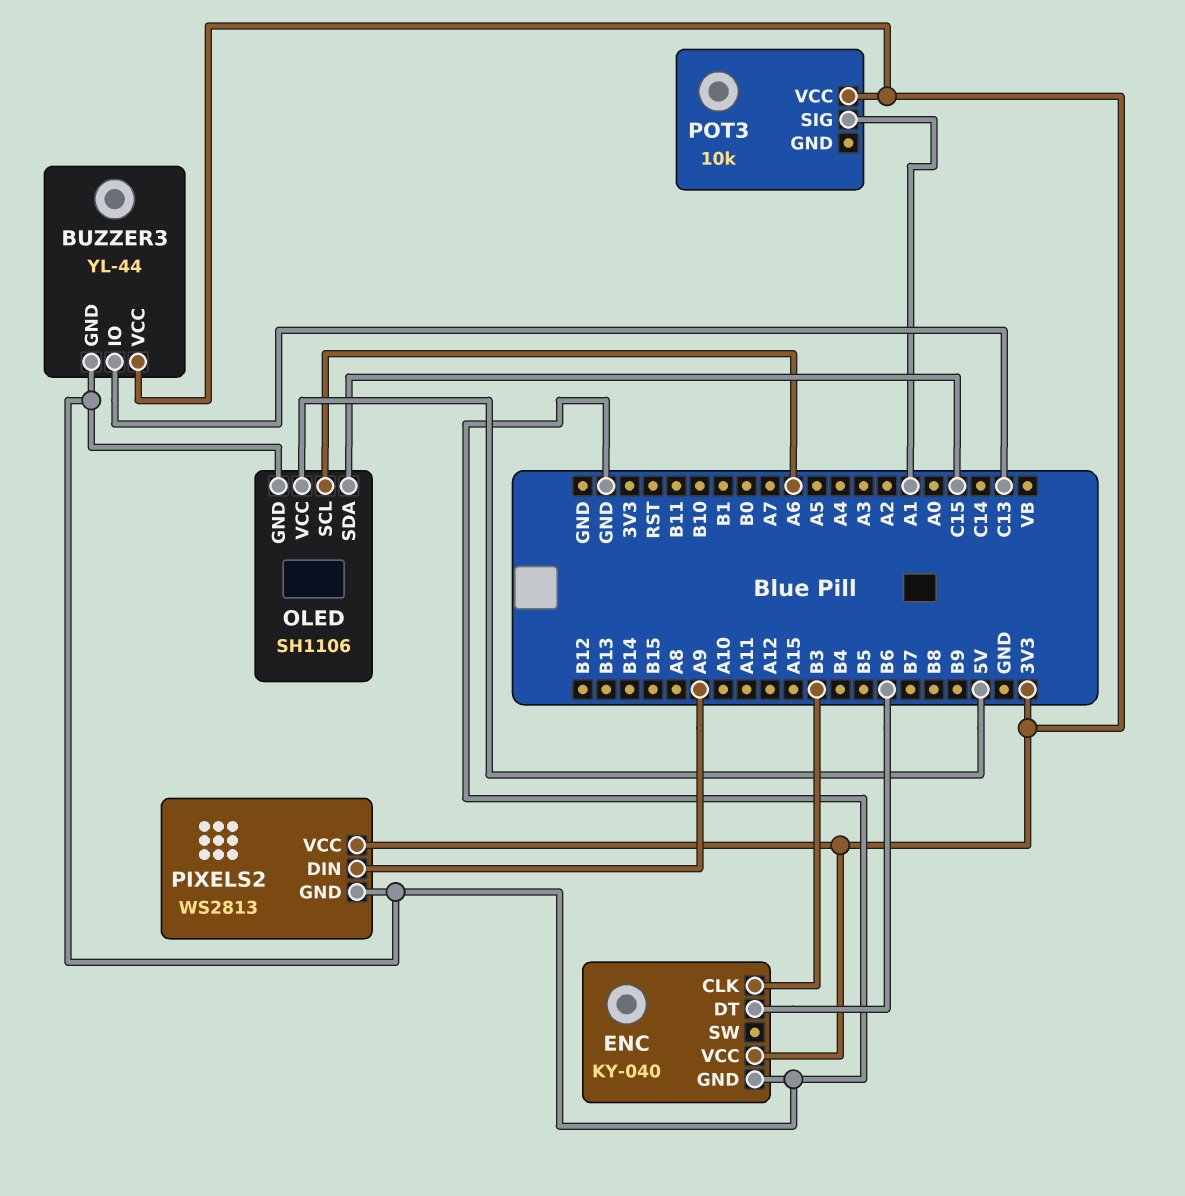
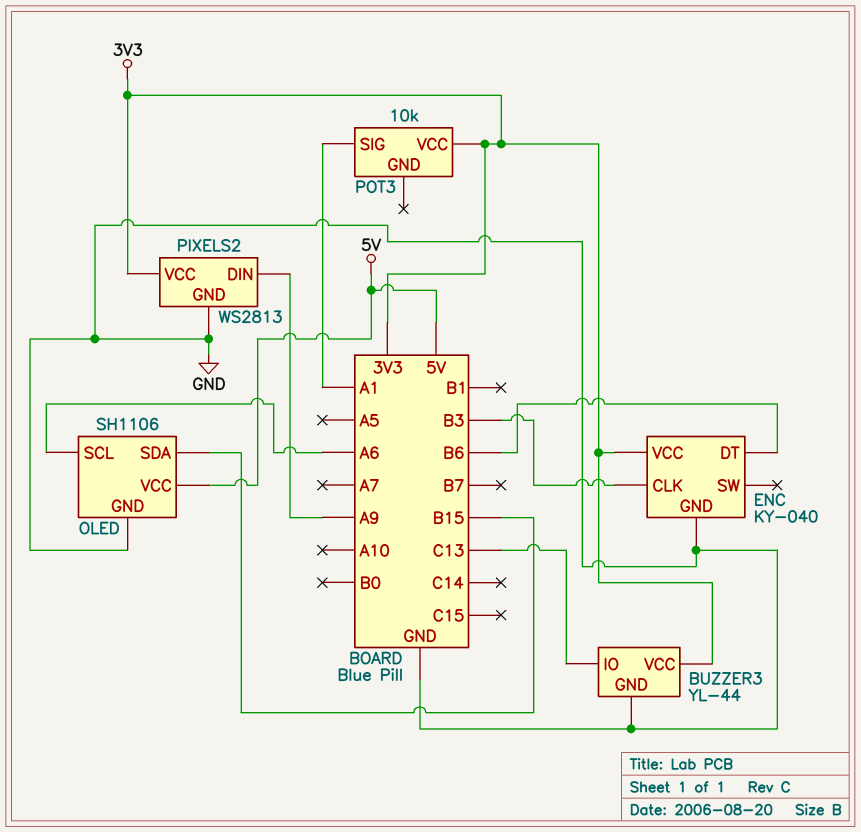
OLED pin SDA: C15 -> B15

